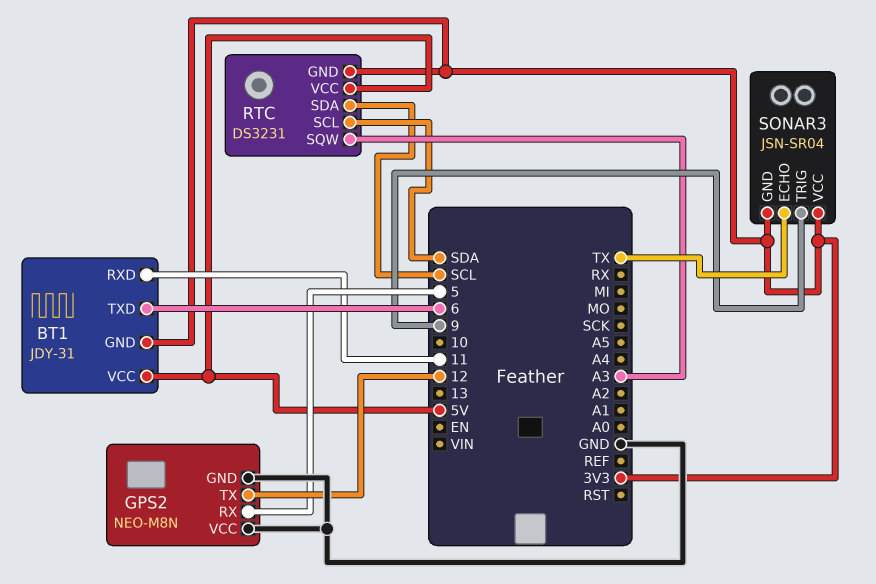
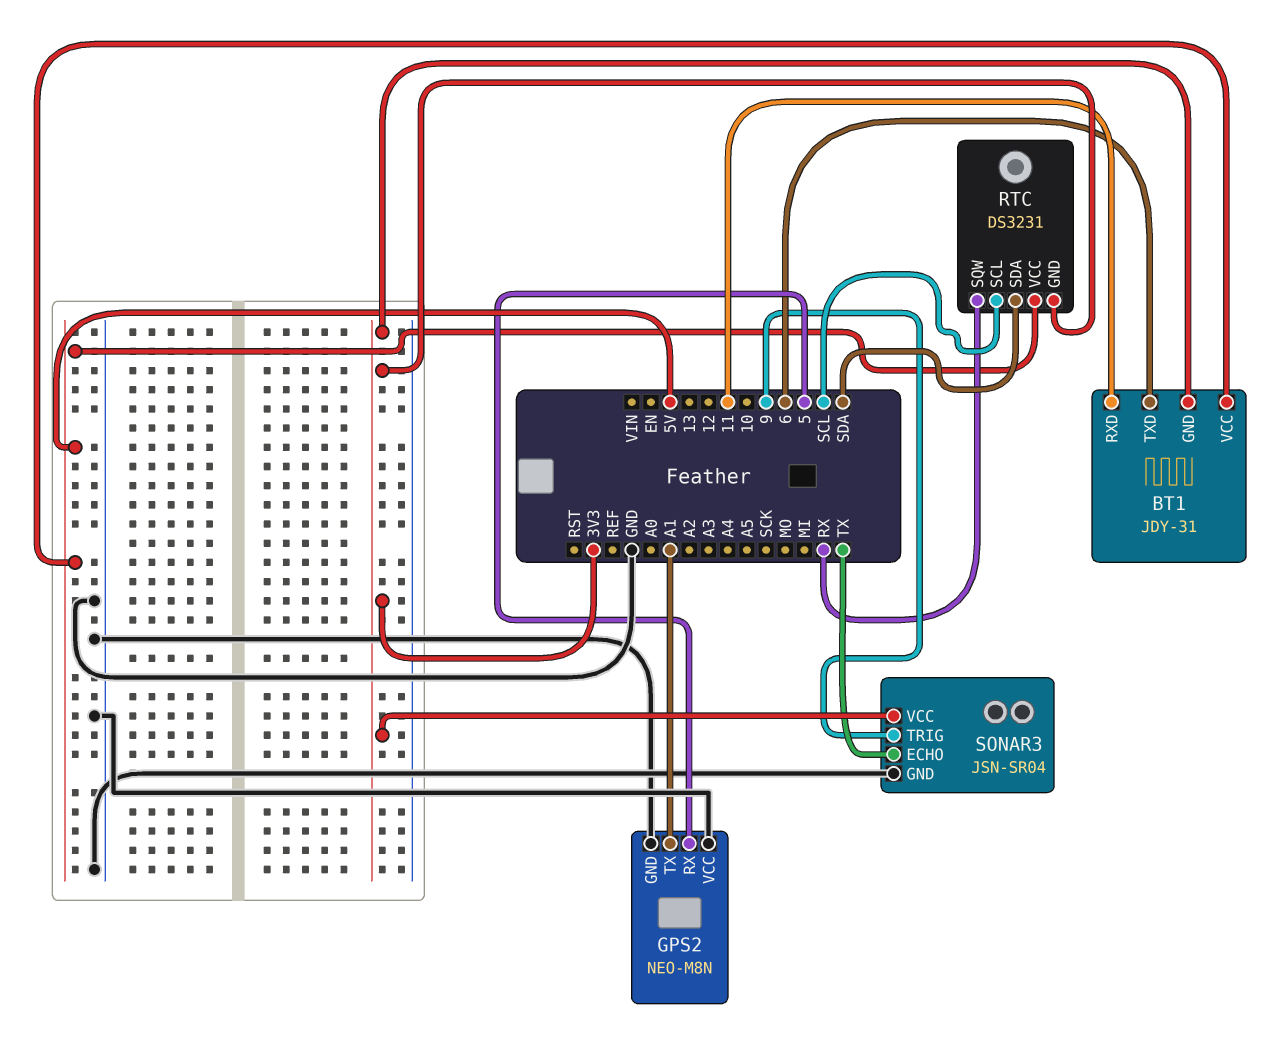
GPS2 pin TX: 12 -> A1
RTC pin SCL: SDA -> SCL
RTC pin SDA: SCL -> SDA
RTC pin SQW: A3 -> RX
SONAR3 pin GND: 3V3 -> GND

